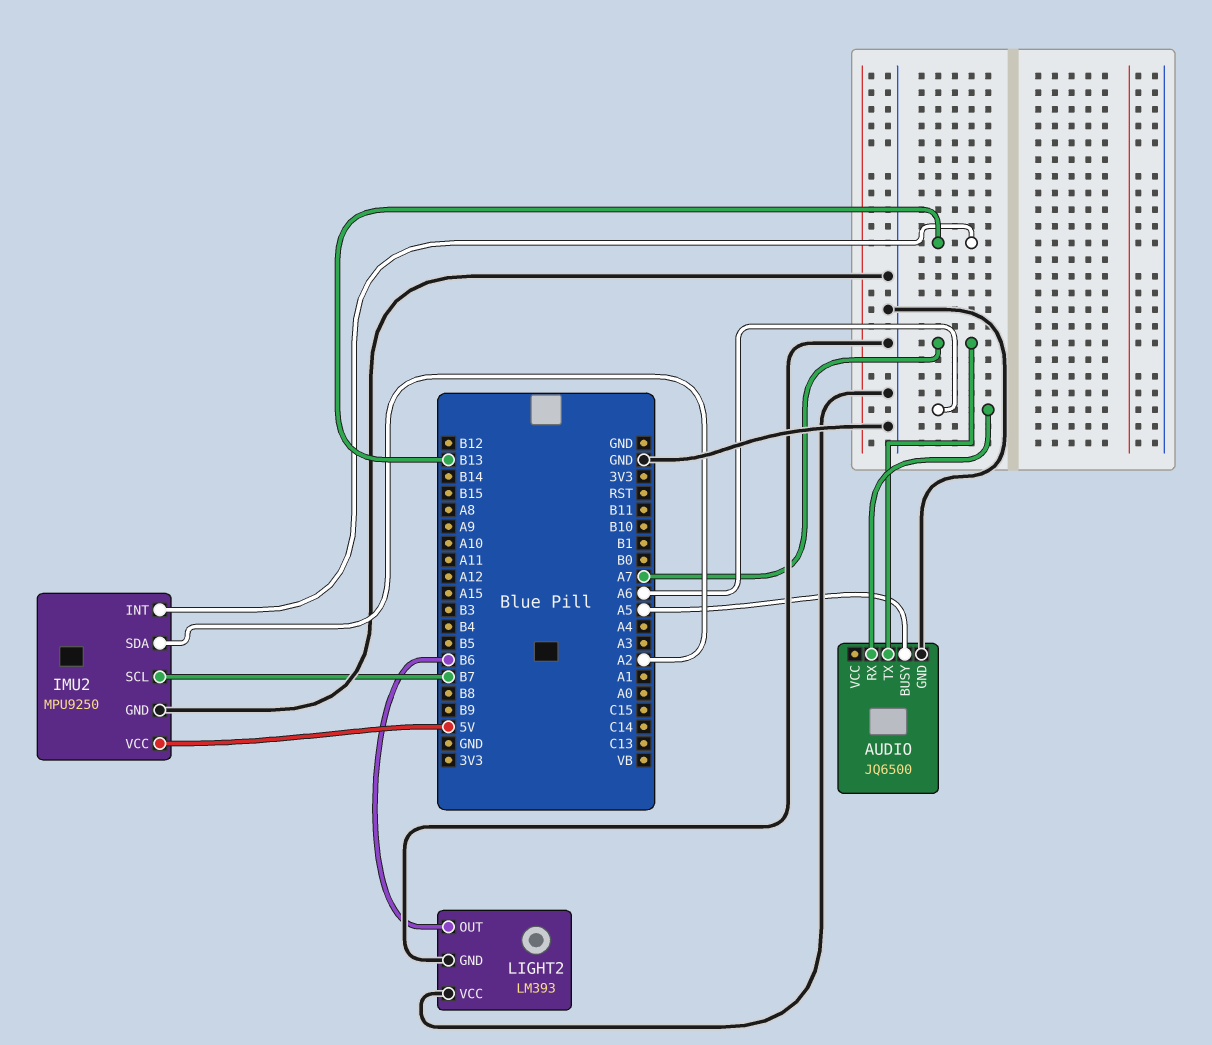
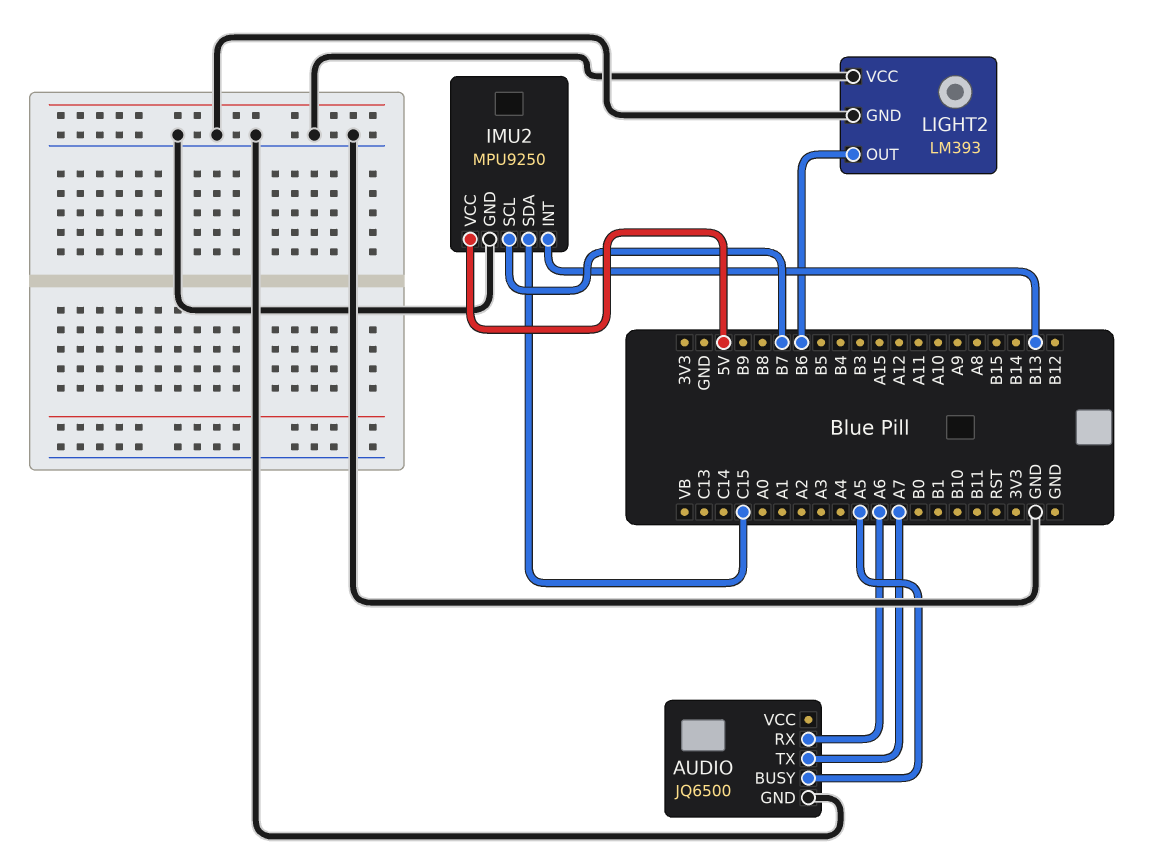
IMU2 pin SDA: A2 -> C15

